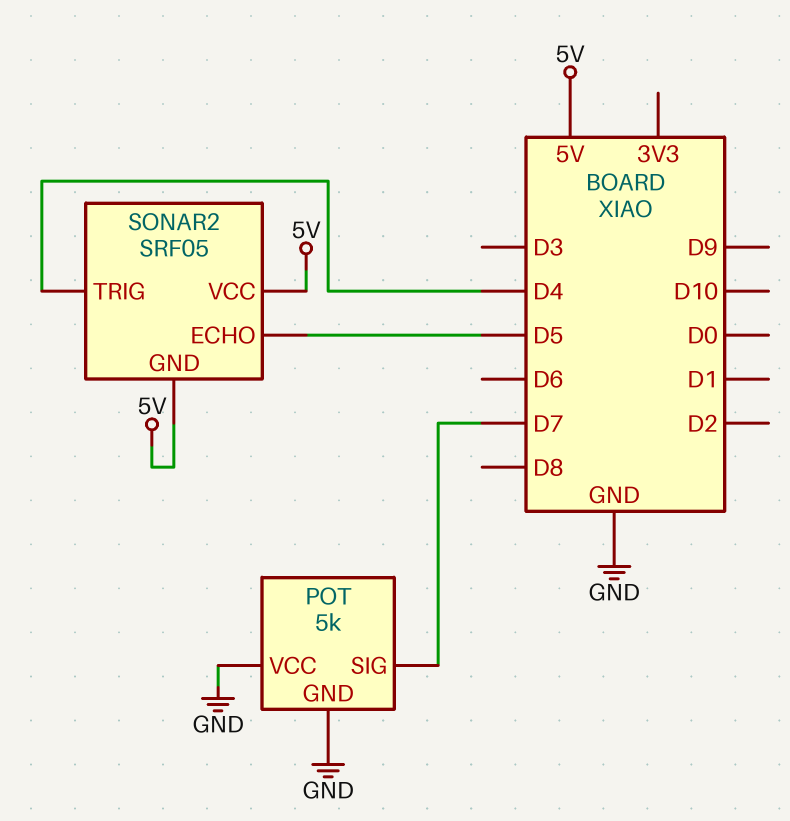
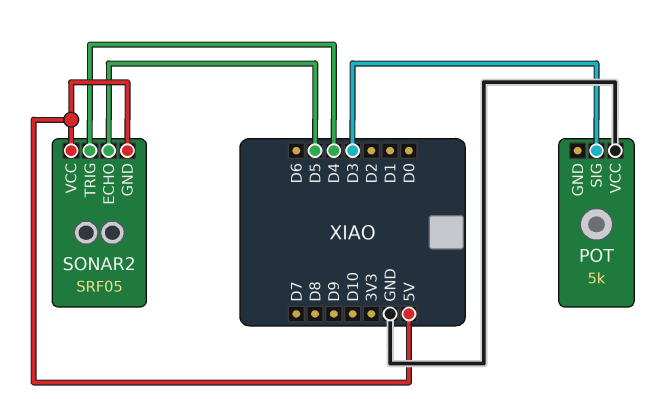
POT pin GND: GND -> none
POT pin SIG: D7 -> D3

